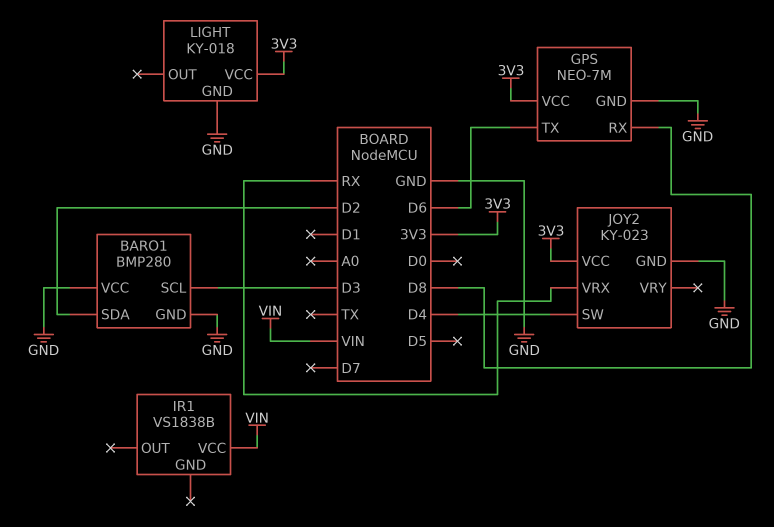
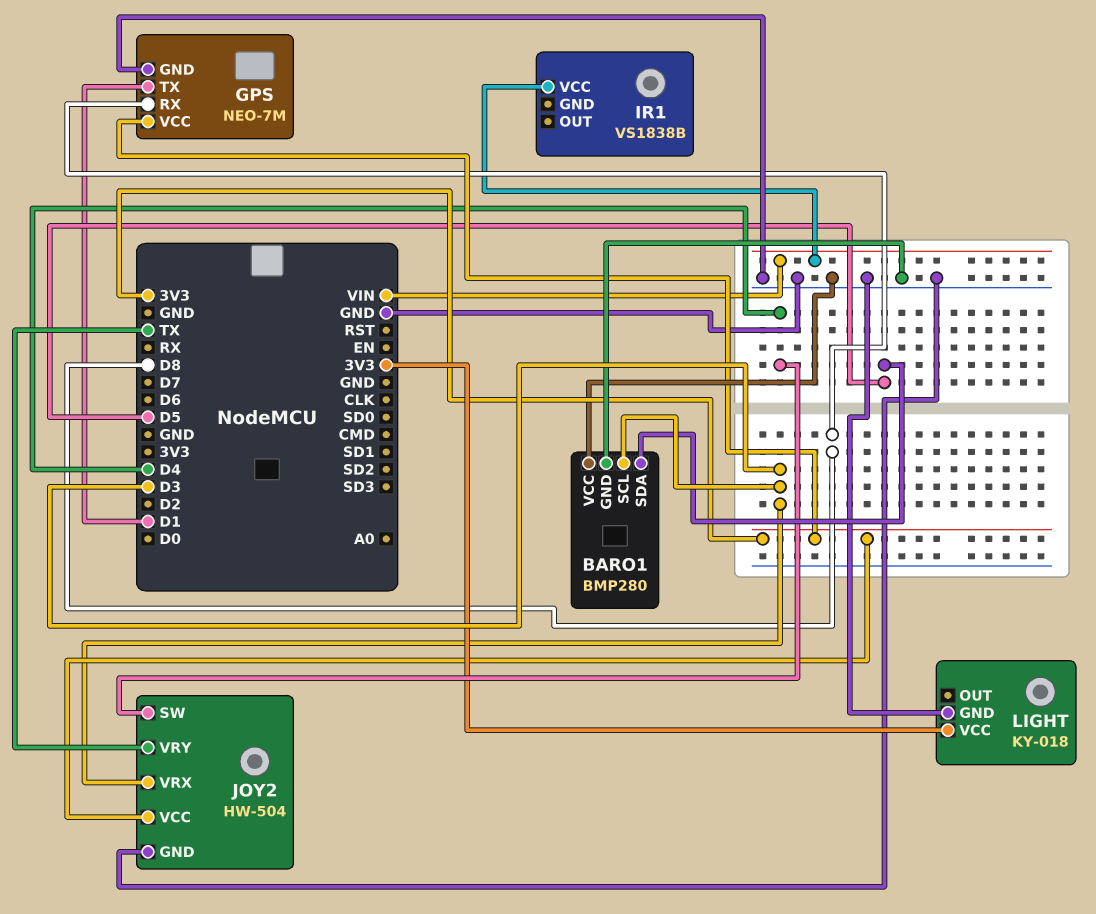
BARO1 pin SDA: D2 -> D5
GPS pin TX: D6 -> D1
JOY2: KY-023 -> HW-504
JOY2 pin VRX: RX -> D3
JOY2 pin VRY: none -> TX

